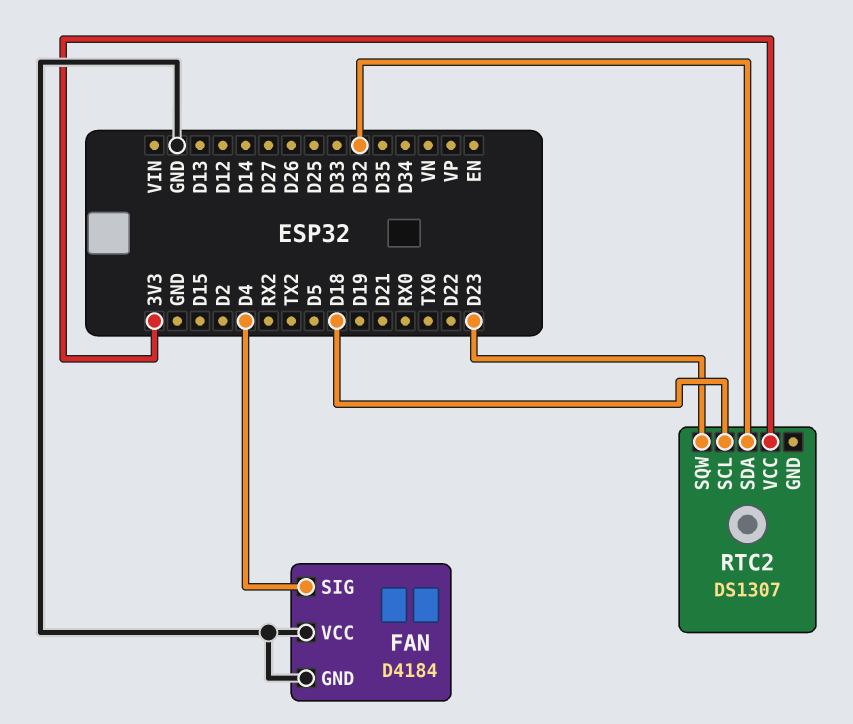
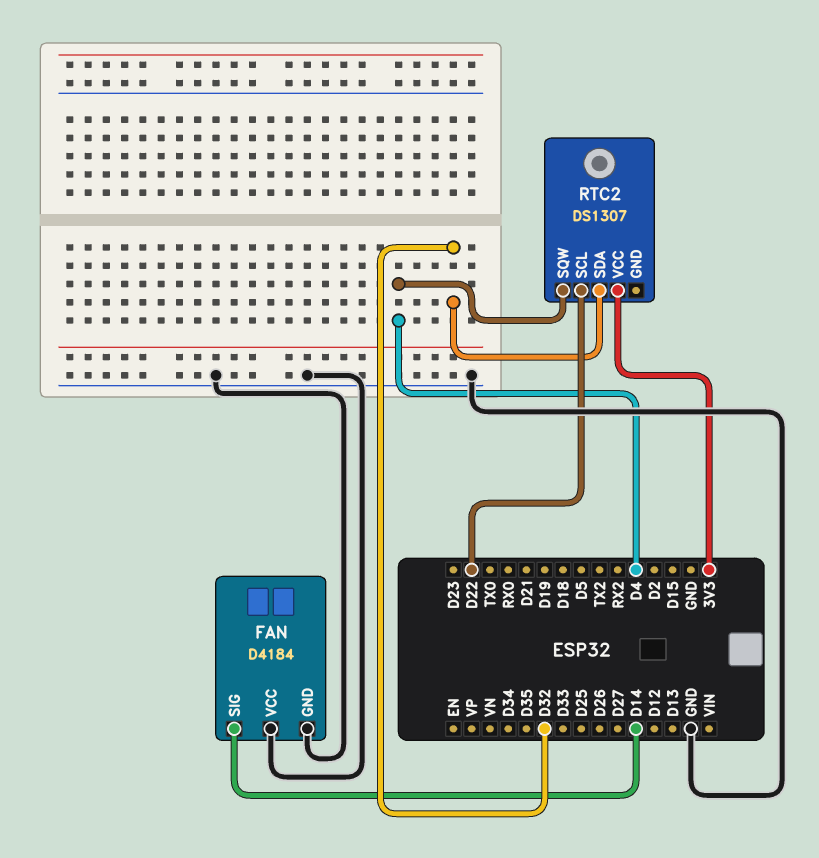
FAN pin SIG: D4 -> D14
RTC2 pin SCL: D18 -> D22
RTC2 pin SQW: D23 -> D4

